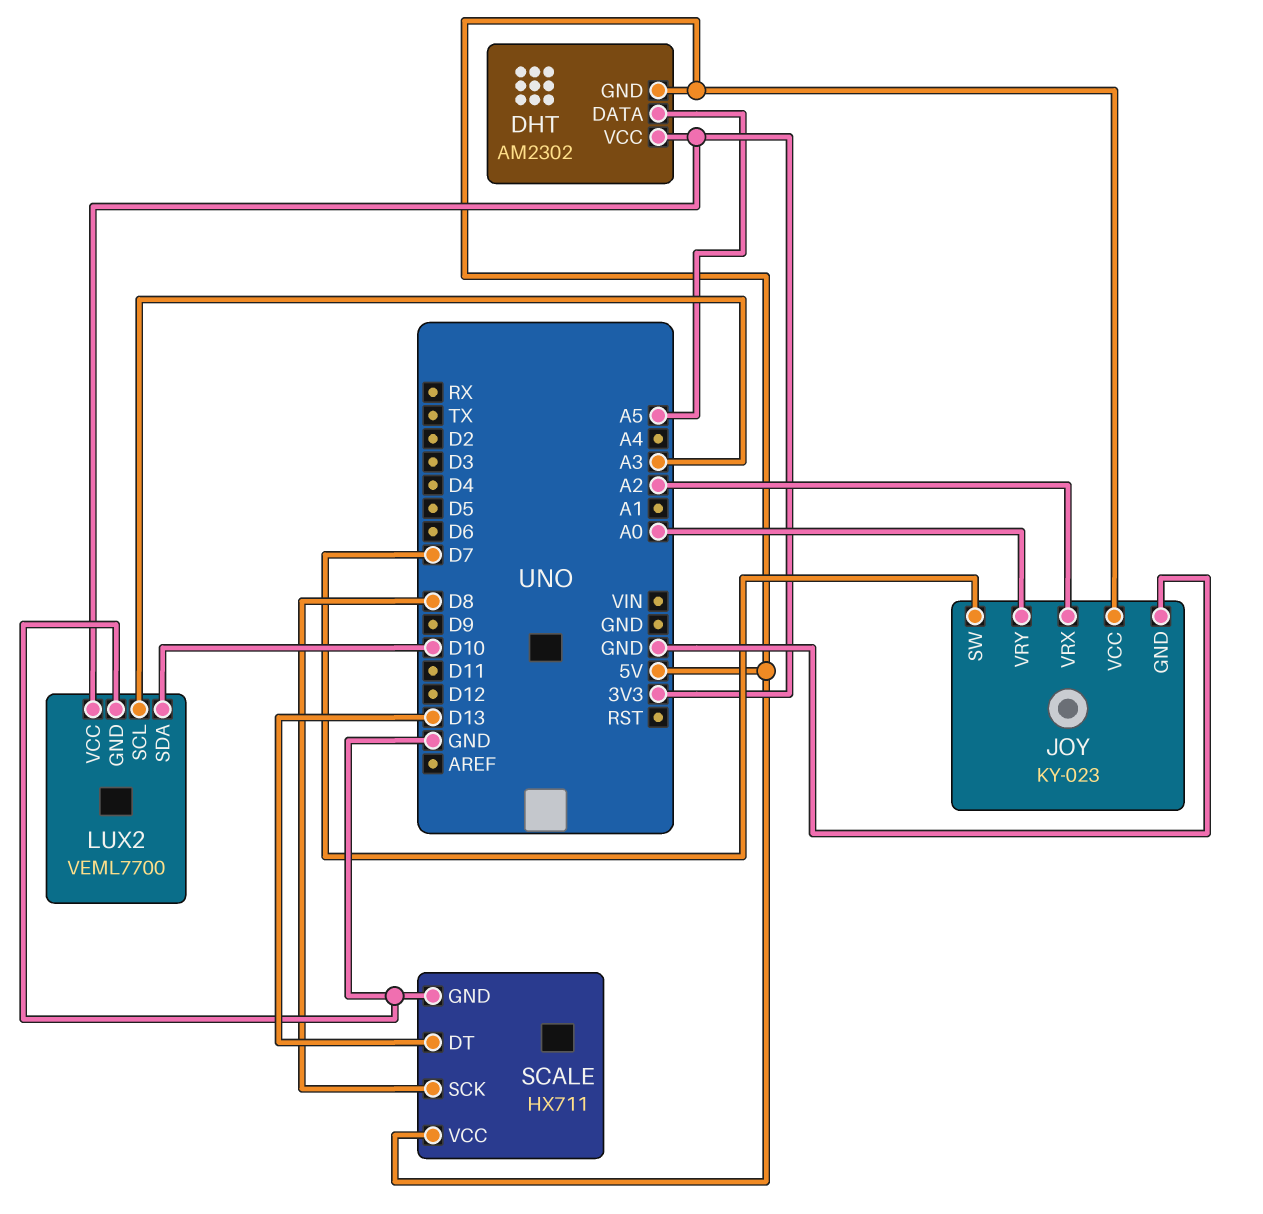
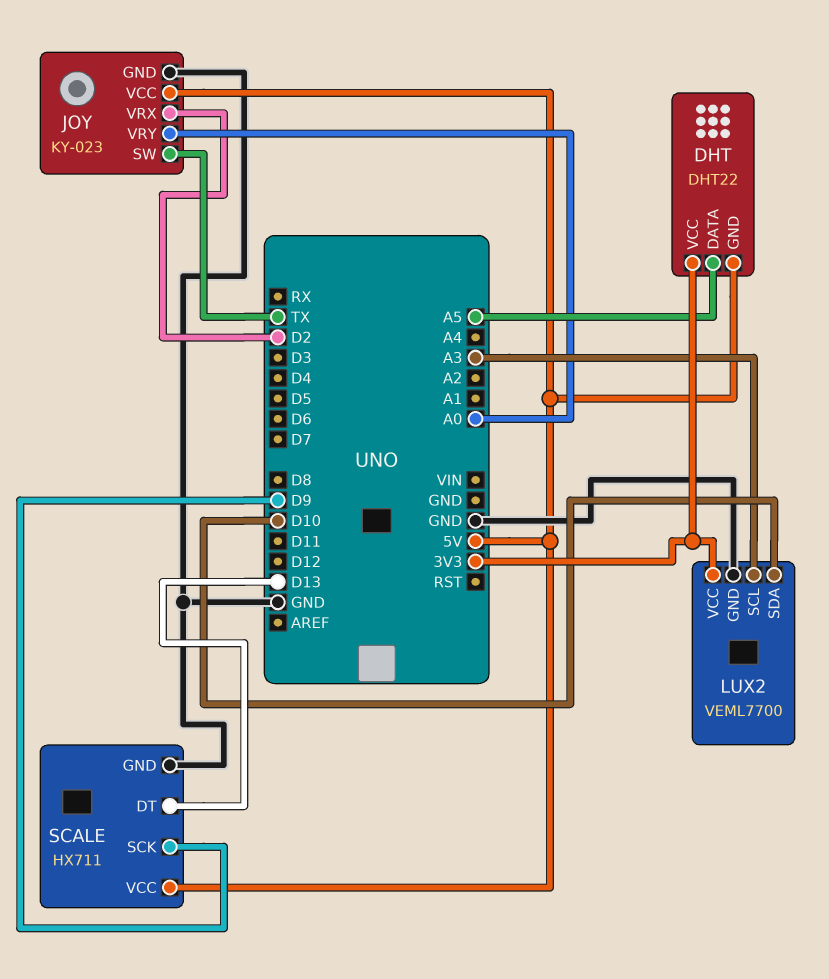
DHT: AM2302 -> DHT22
JOY pin SW: D7 -> TX
JOY pin VRX: A2 -> D2
SCALE pin SCK: D8 -> D9

